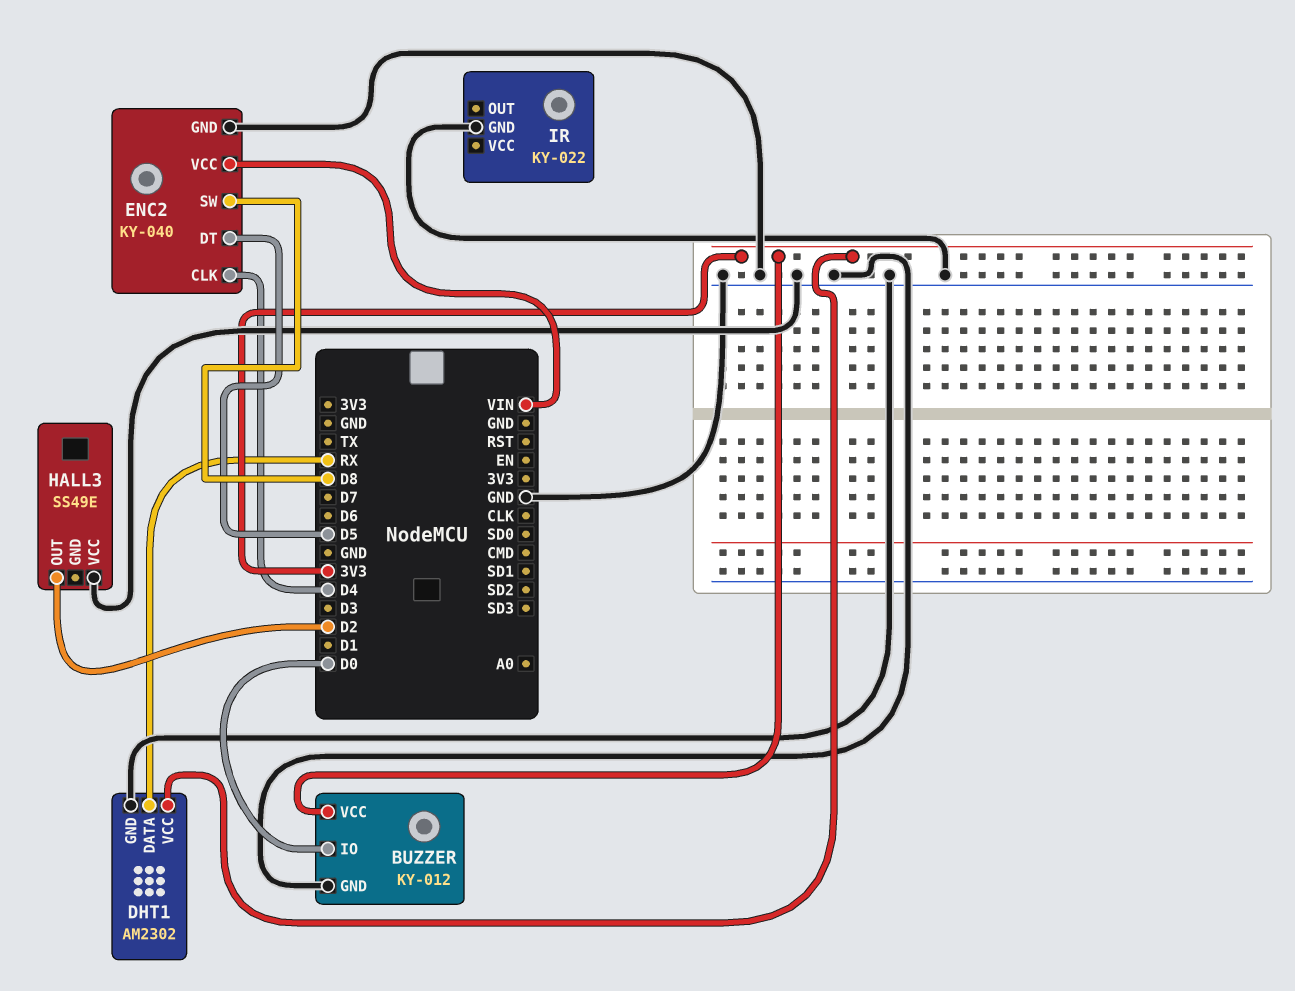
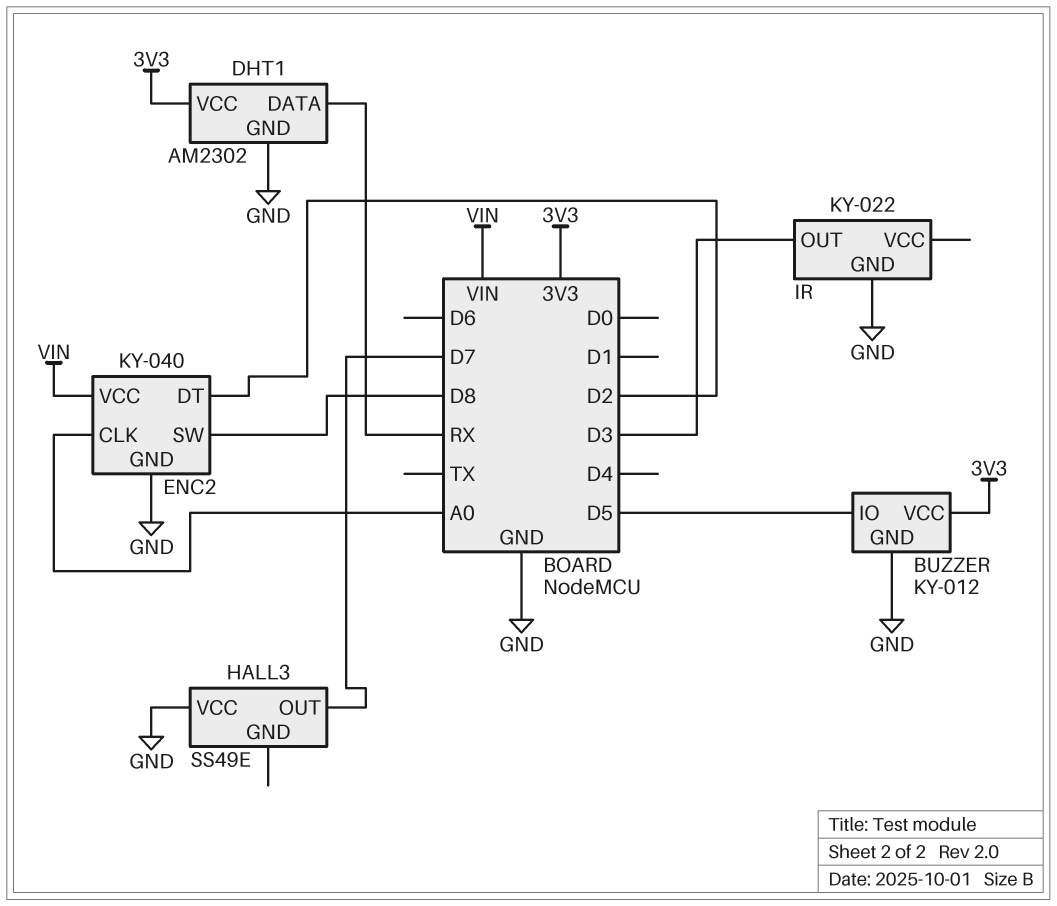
BUZZER pin IO: D0 -> D5
ENC2 pin CLK: D4 -> A0
ENC2 pin DT: D5 -> D2
HALL3 pin OUT: D2 -> D7
IR pin OUT: none -> D3

